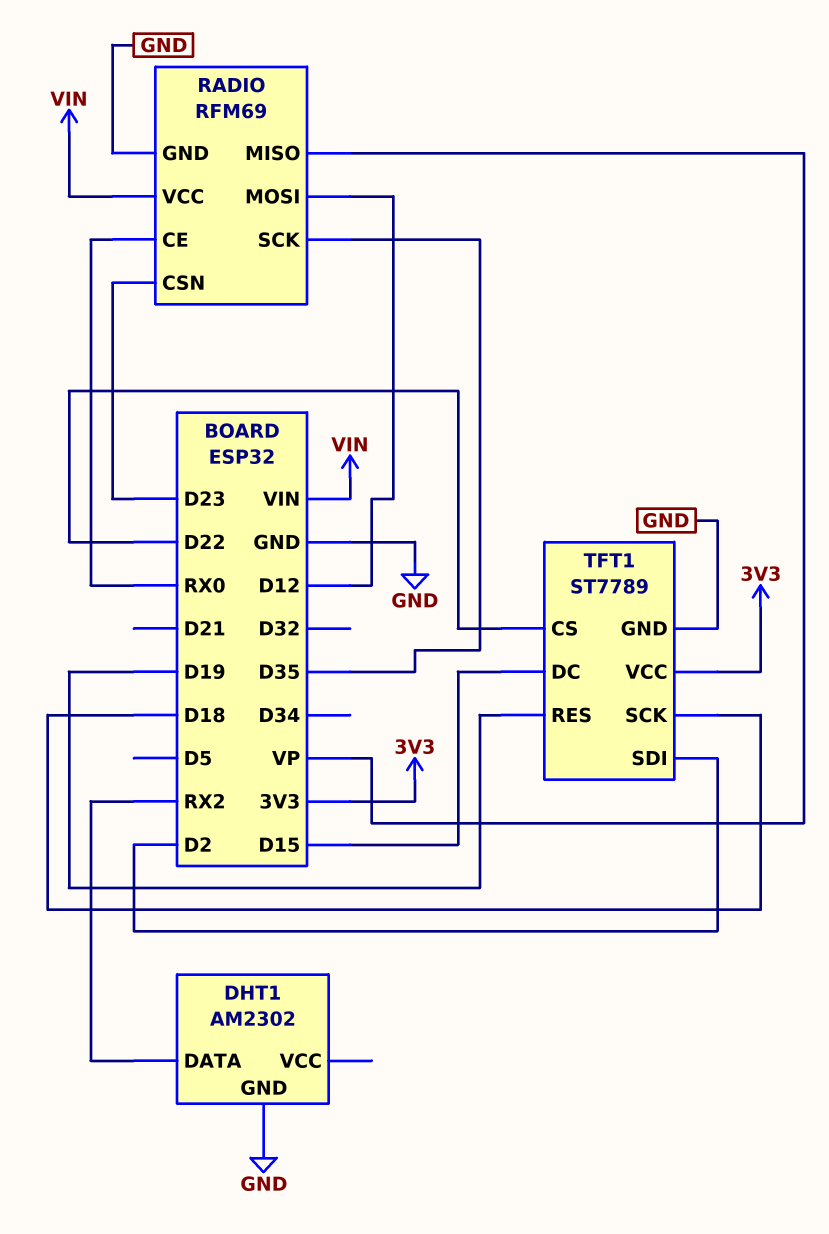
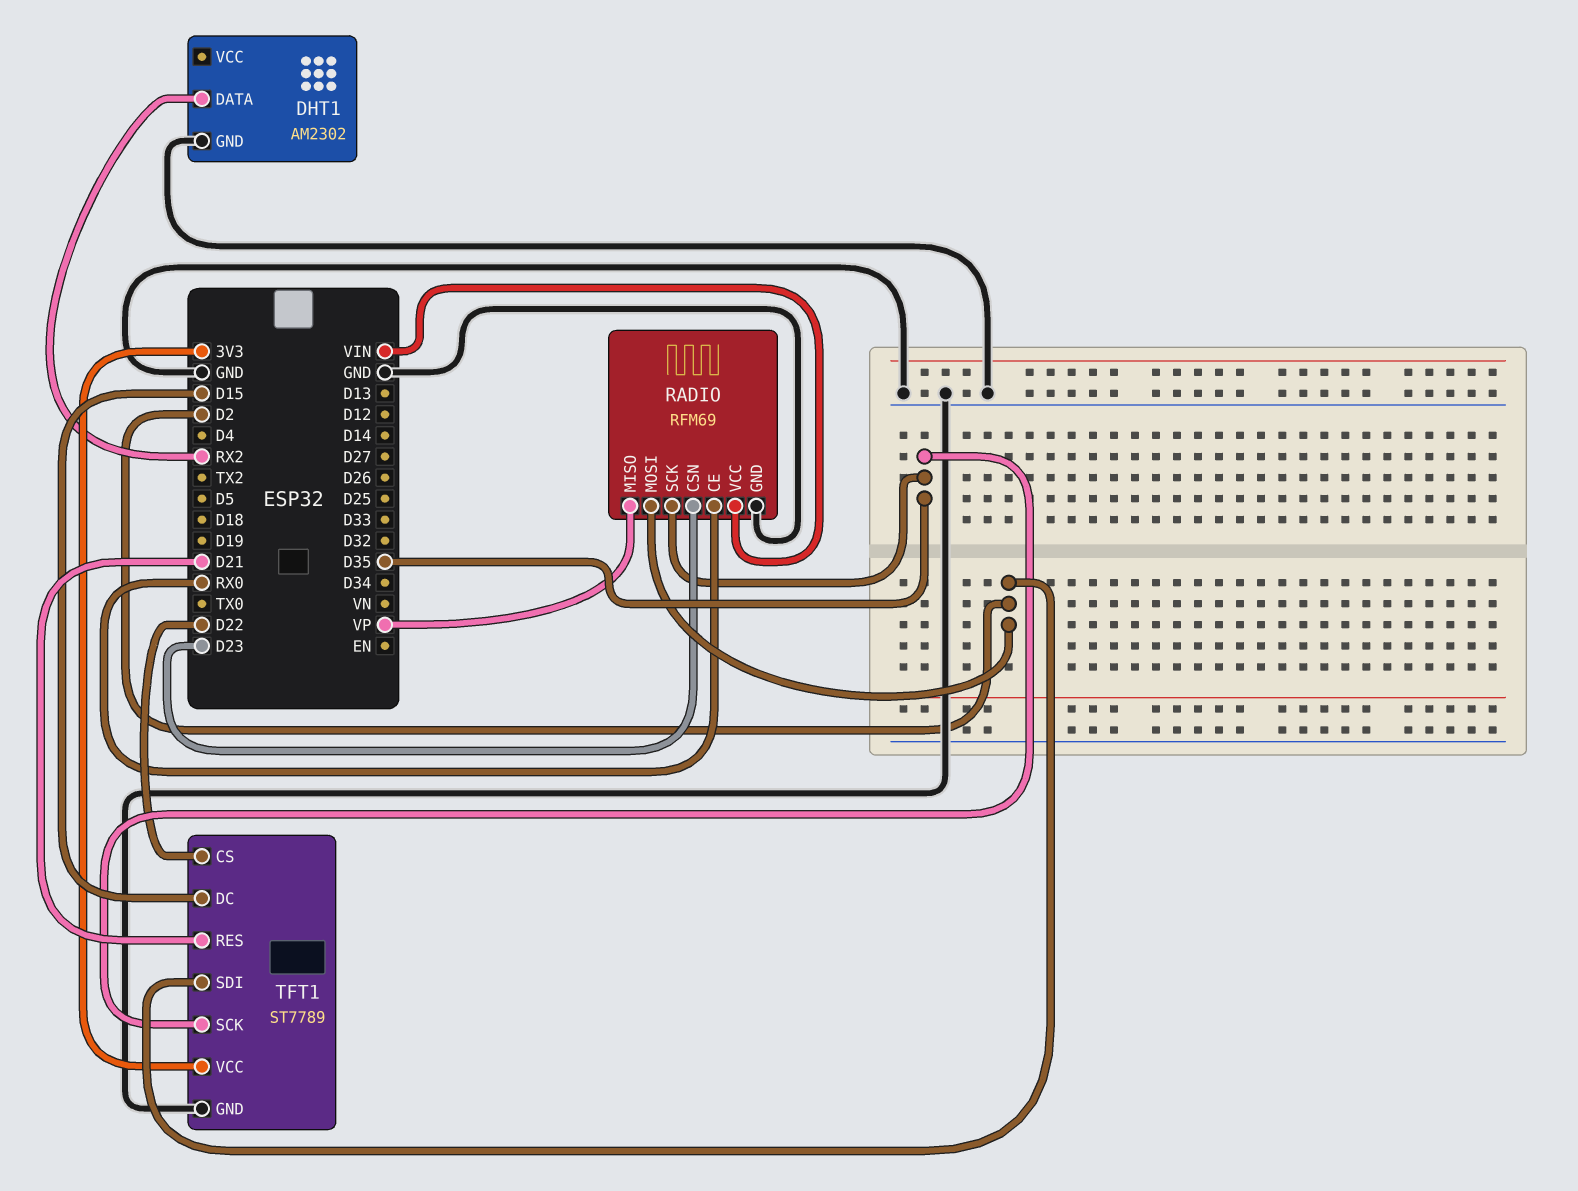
RADIO pin MOSI: D12 -> D2
TFT1 pin RES: D19 -> D21
TFT1 pin SCK: D18 -> D35

